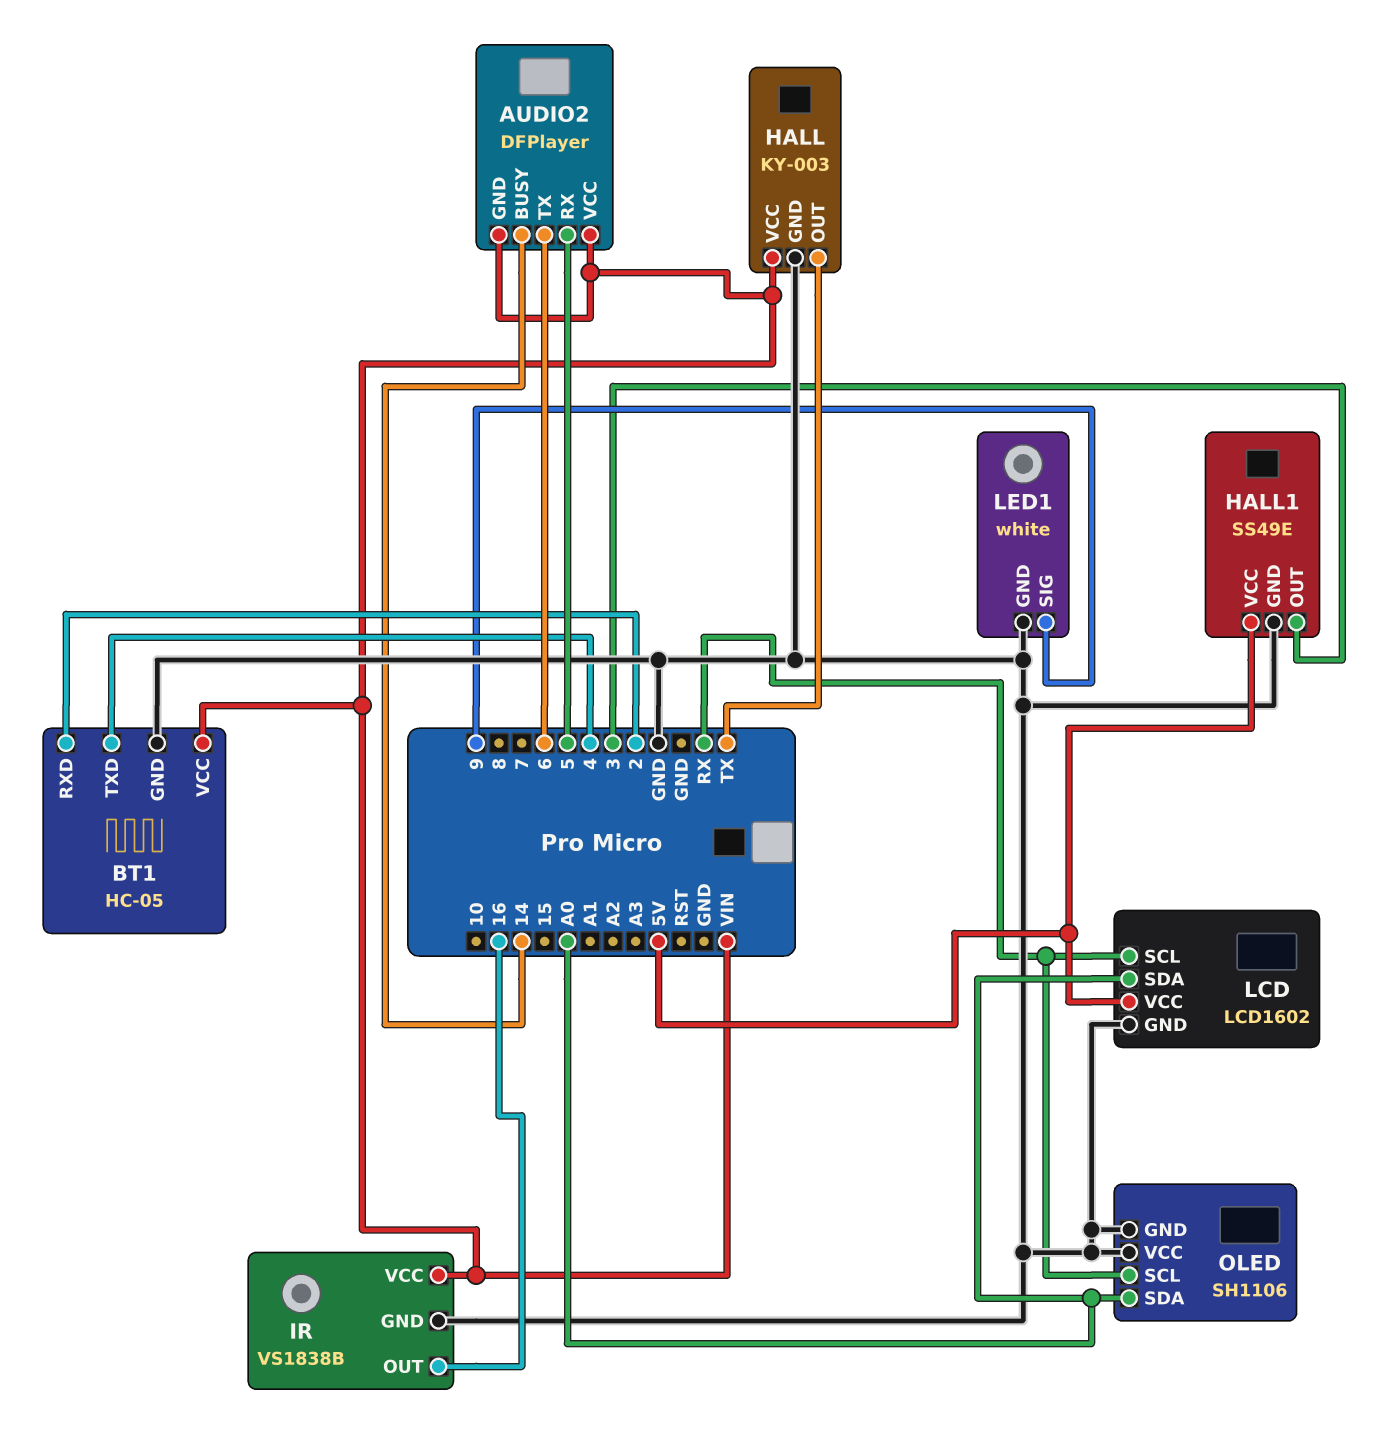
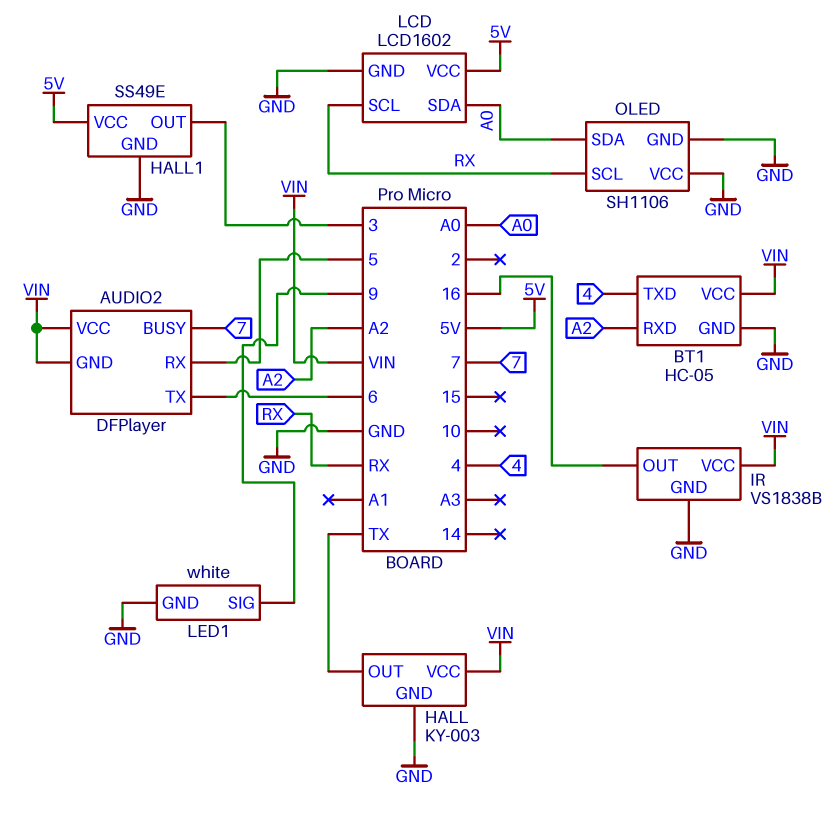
AUDIO2 pin BUSY: 14 -> 7
BT1 pin RXD: 2 -> A2

